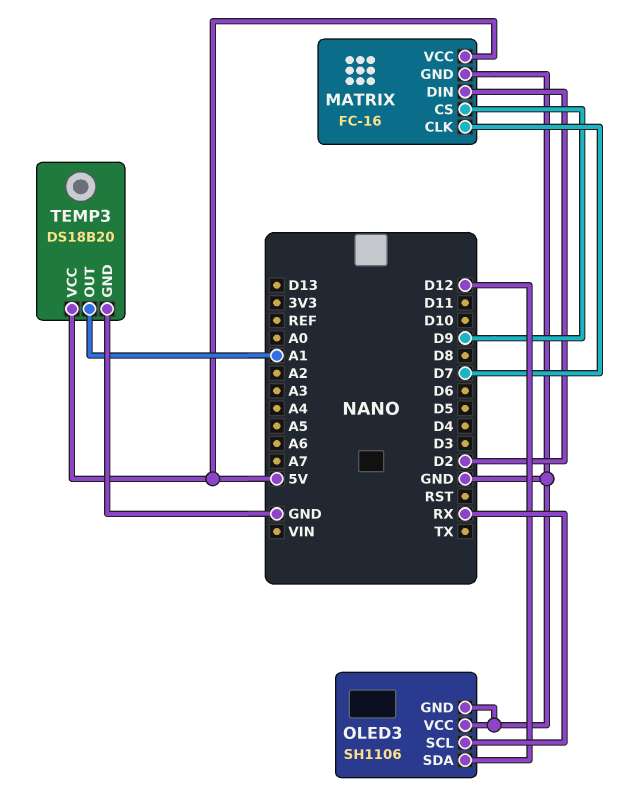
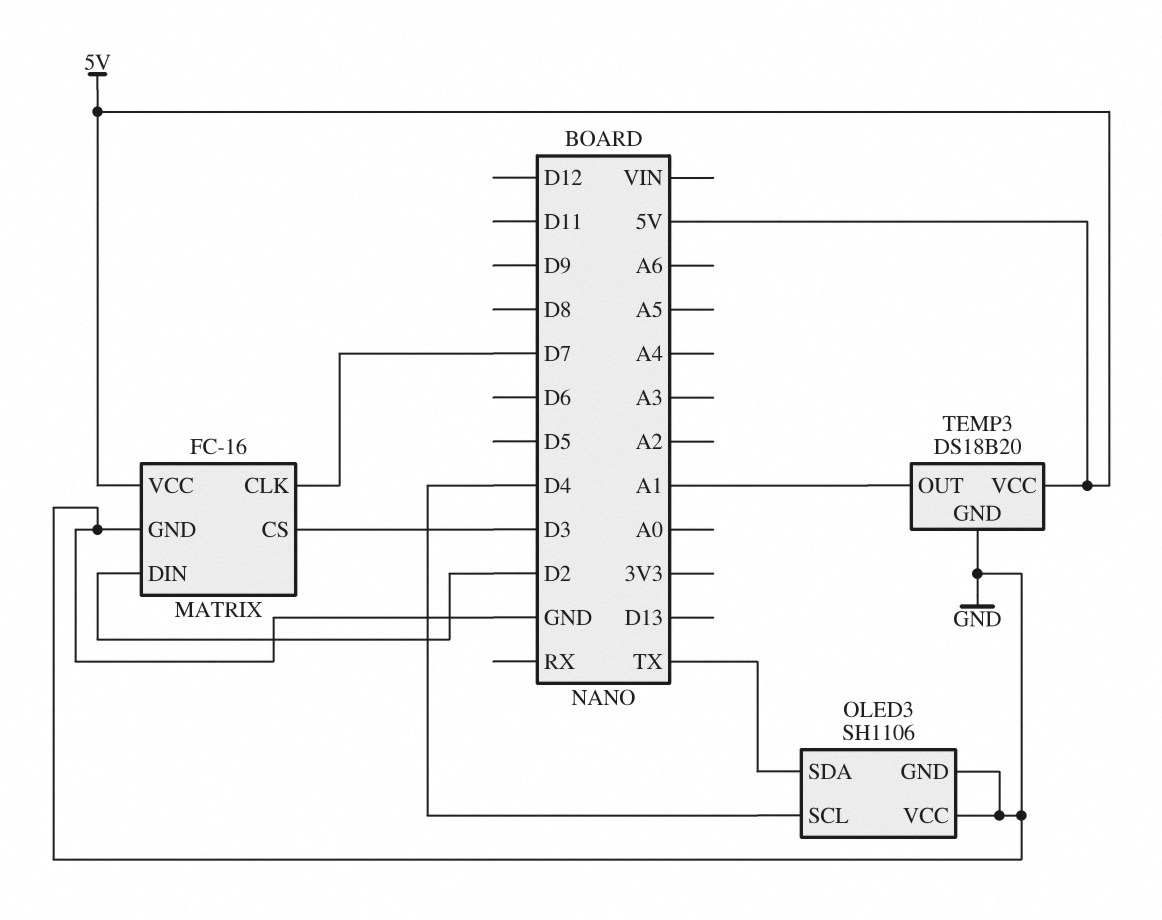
MATRIX pin CS: D9 -> D3
OLED3 pin SCL: RX -> D4
OLED3 pin SDA: D12 -> TX

